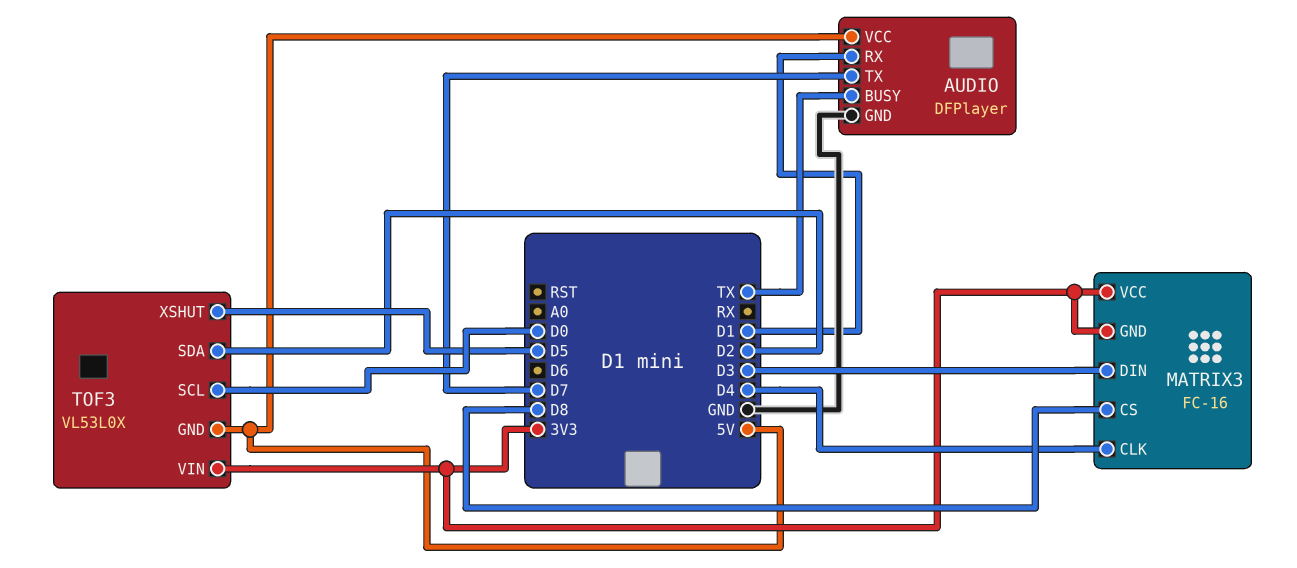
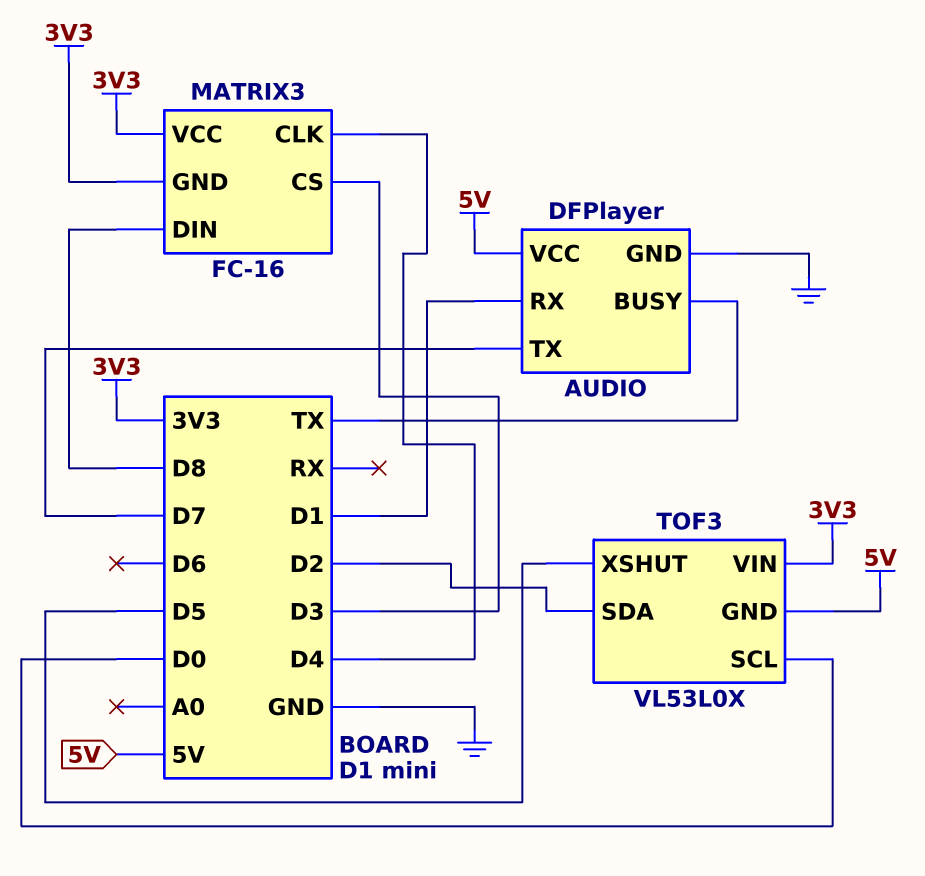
MATRIX3 pin CS: D8 -> D3
MATRIX3 pin DIN: D3 -> D8

